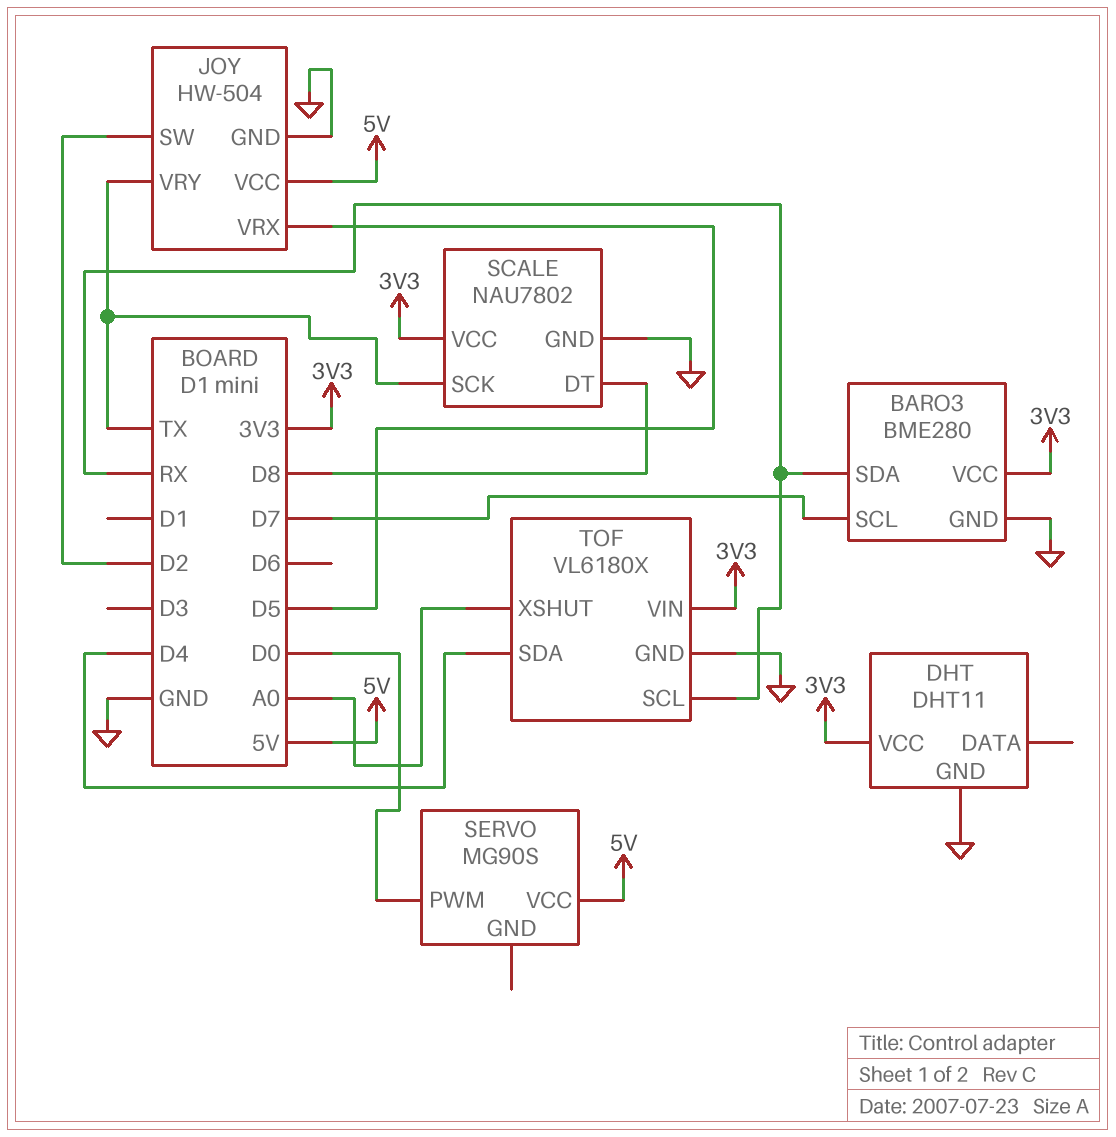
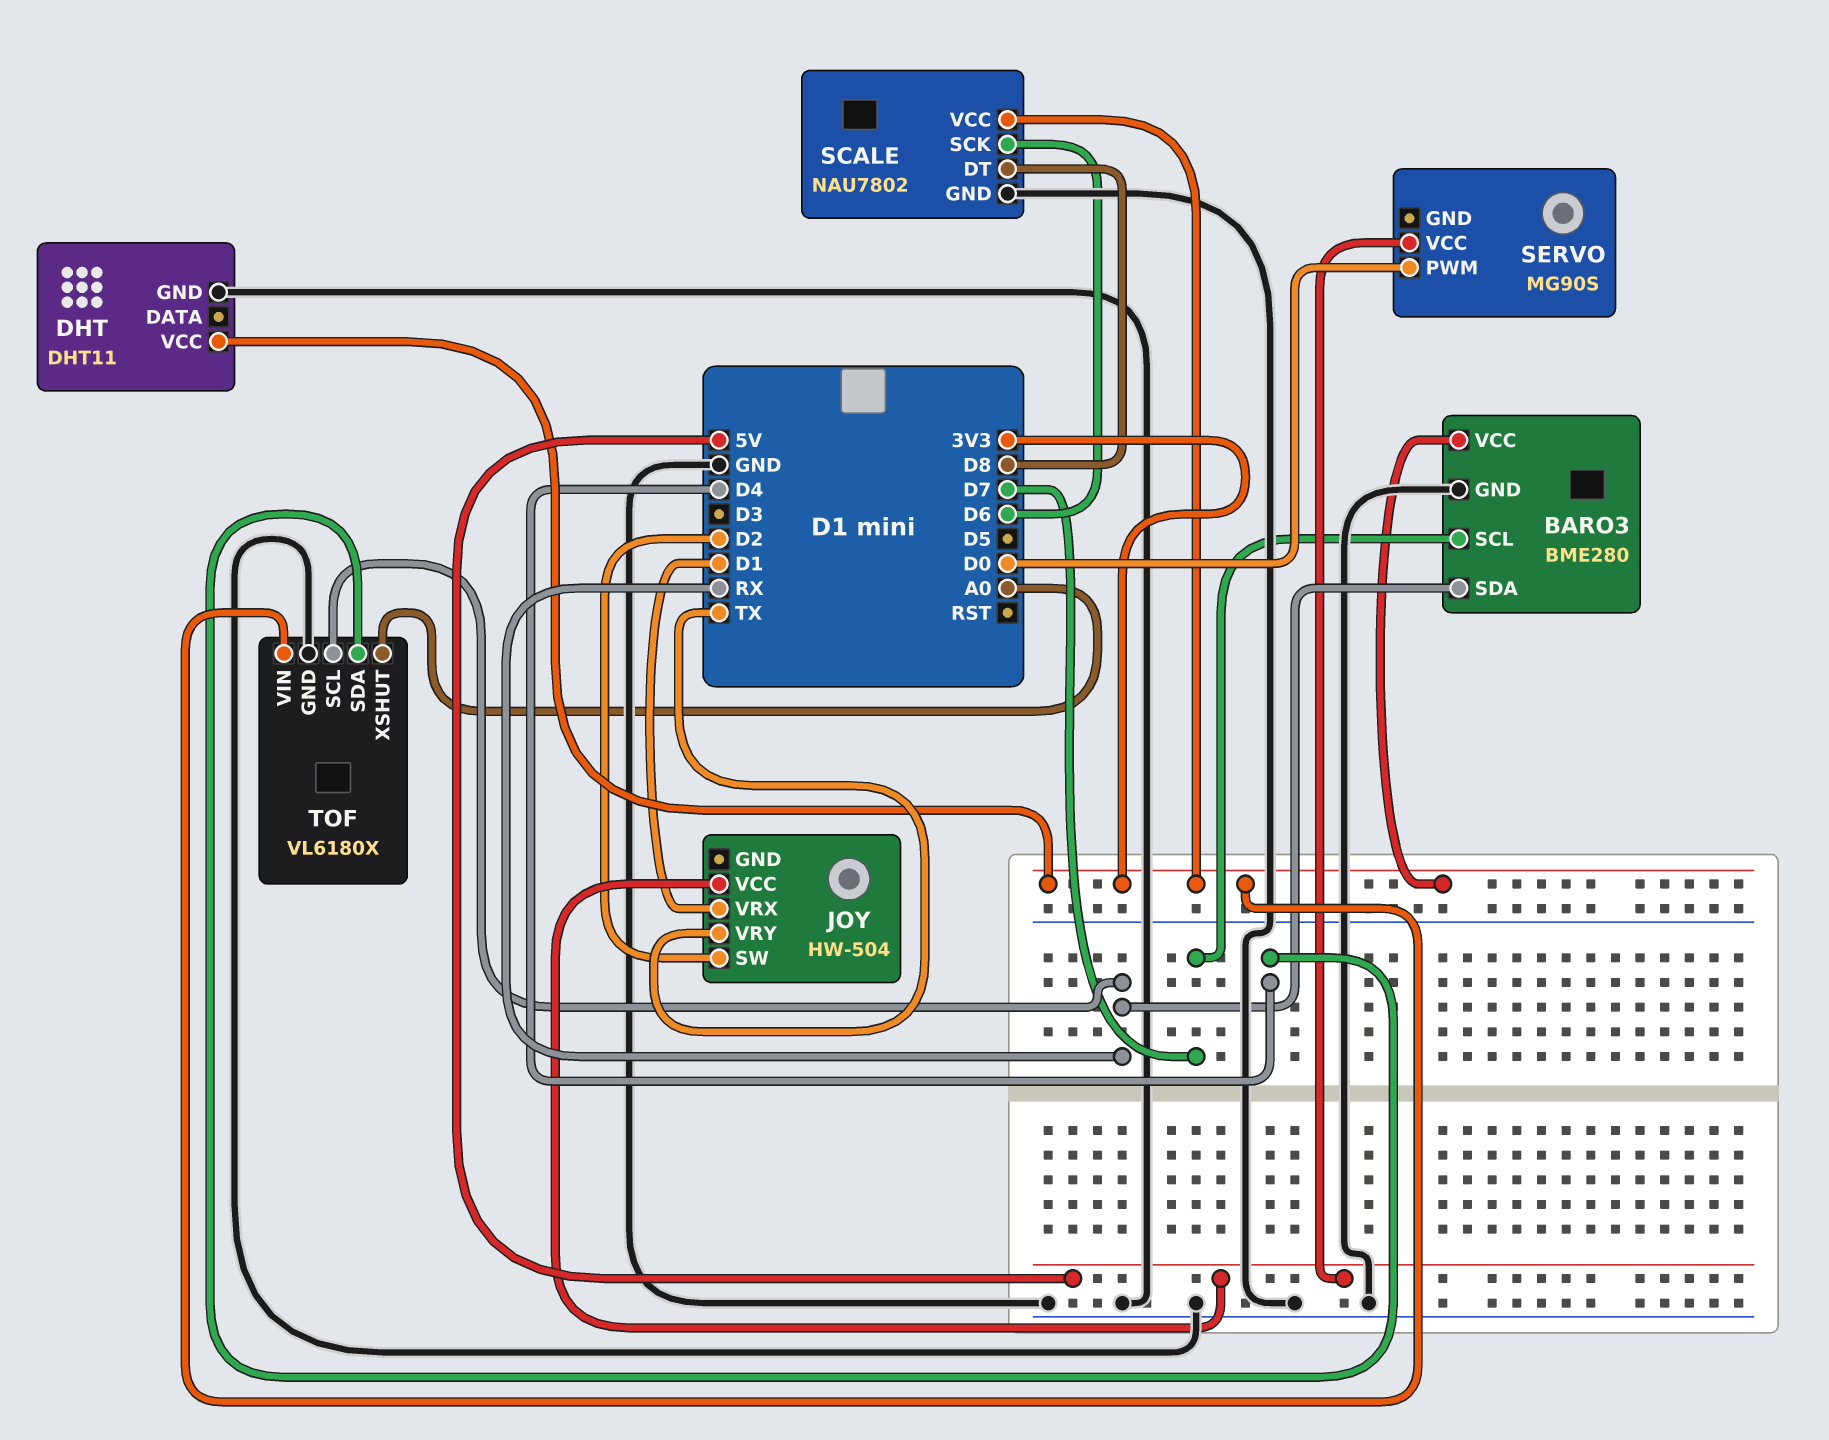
JOY pin GND: GND -> none
JOY pin VRX: D5 -> D1
SCALE pin SCK: TX -> D6

